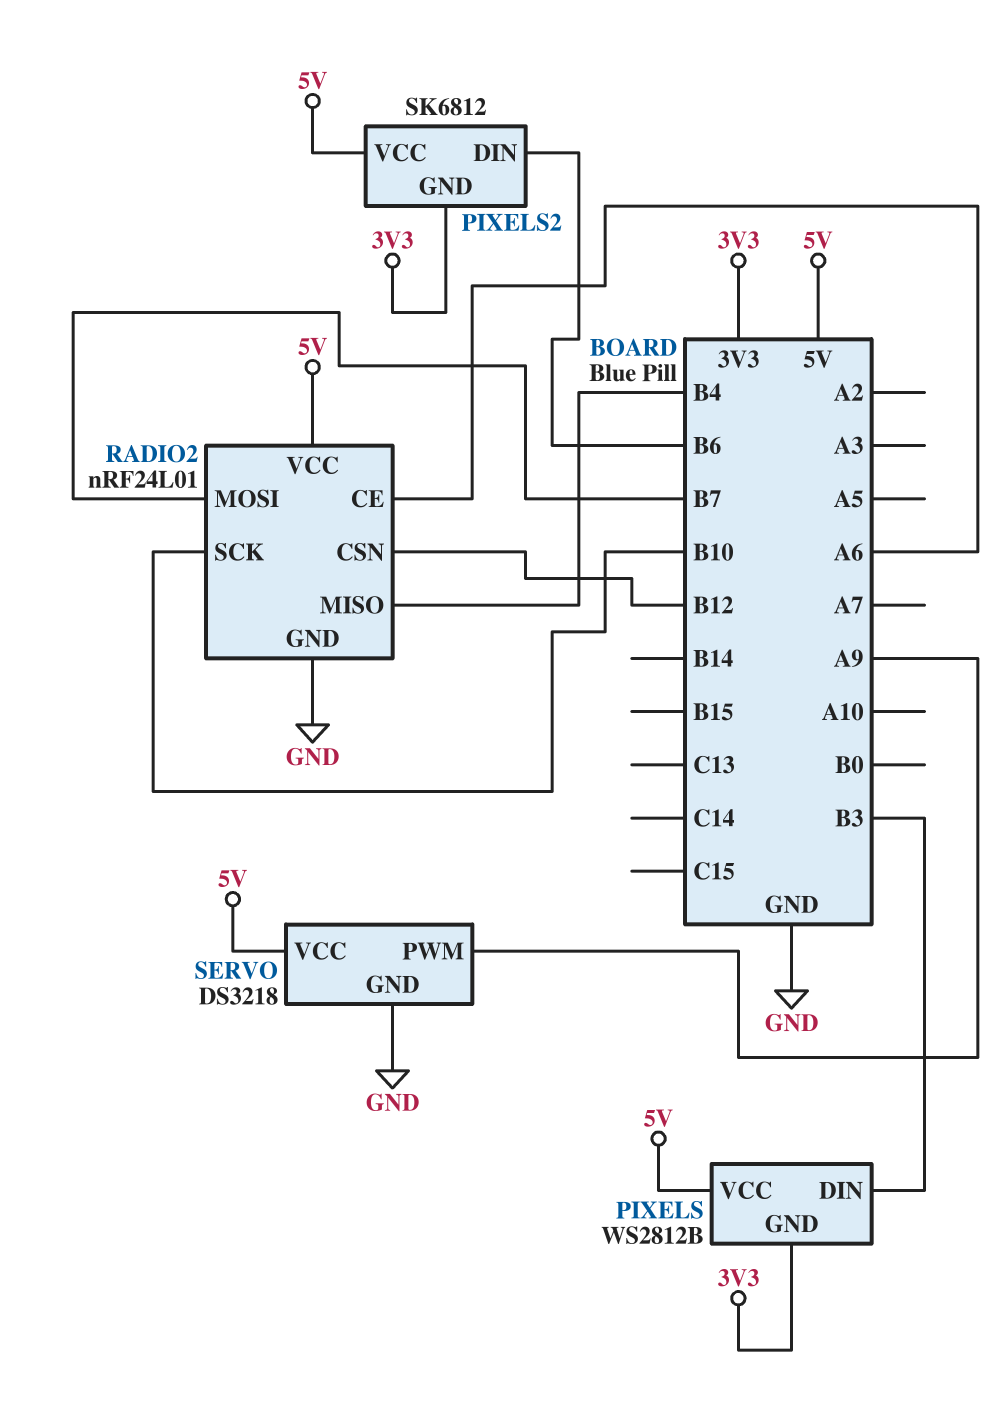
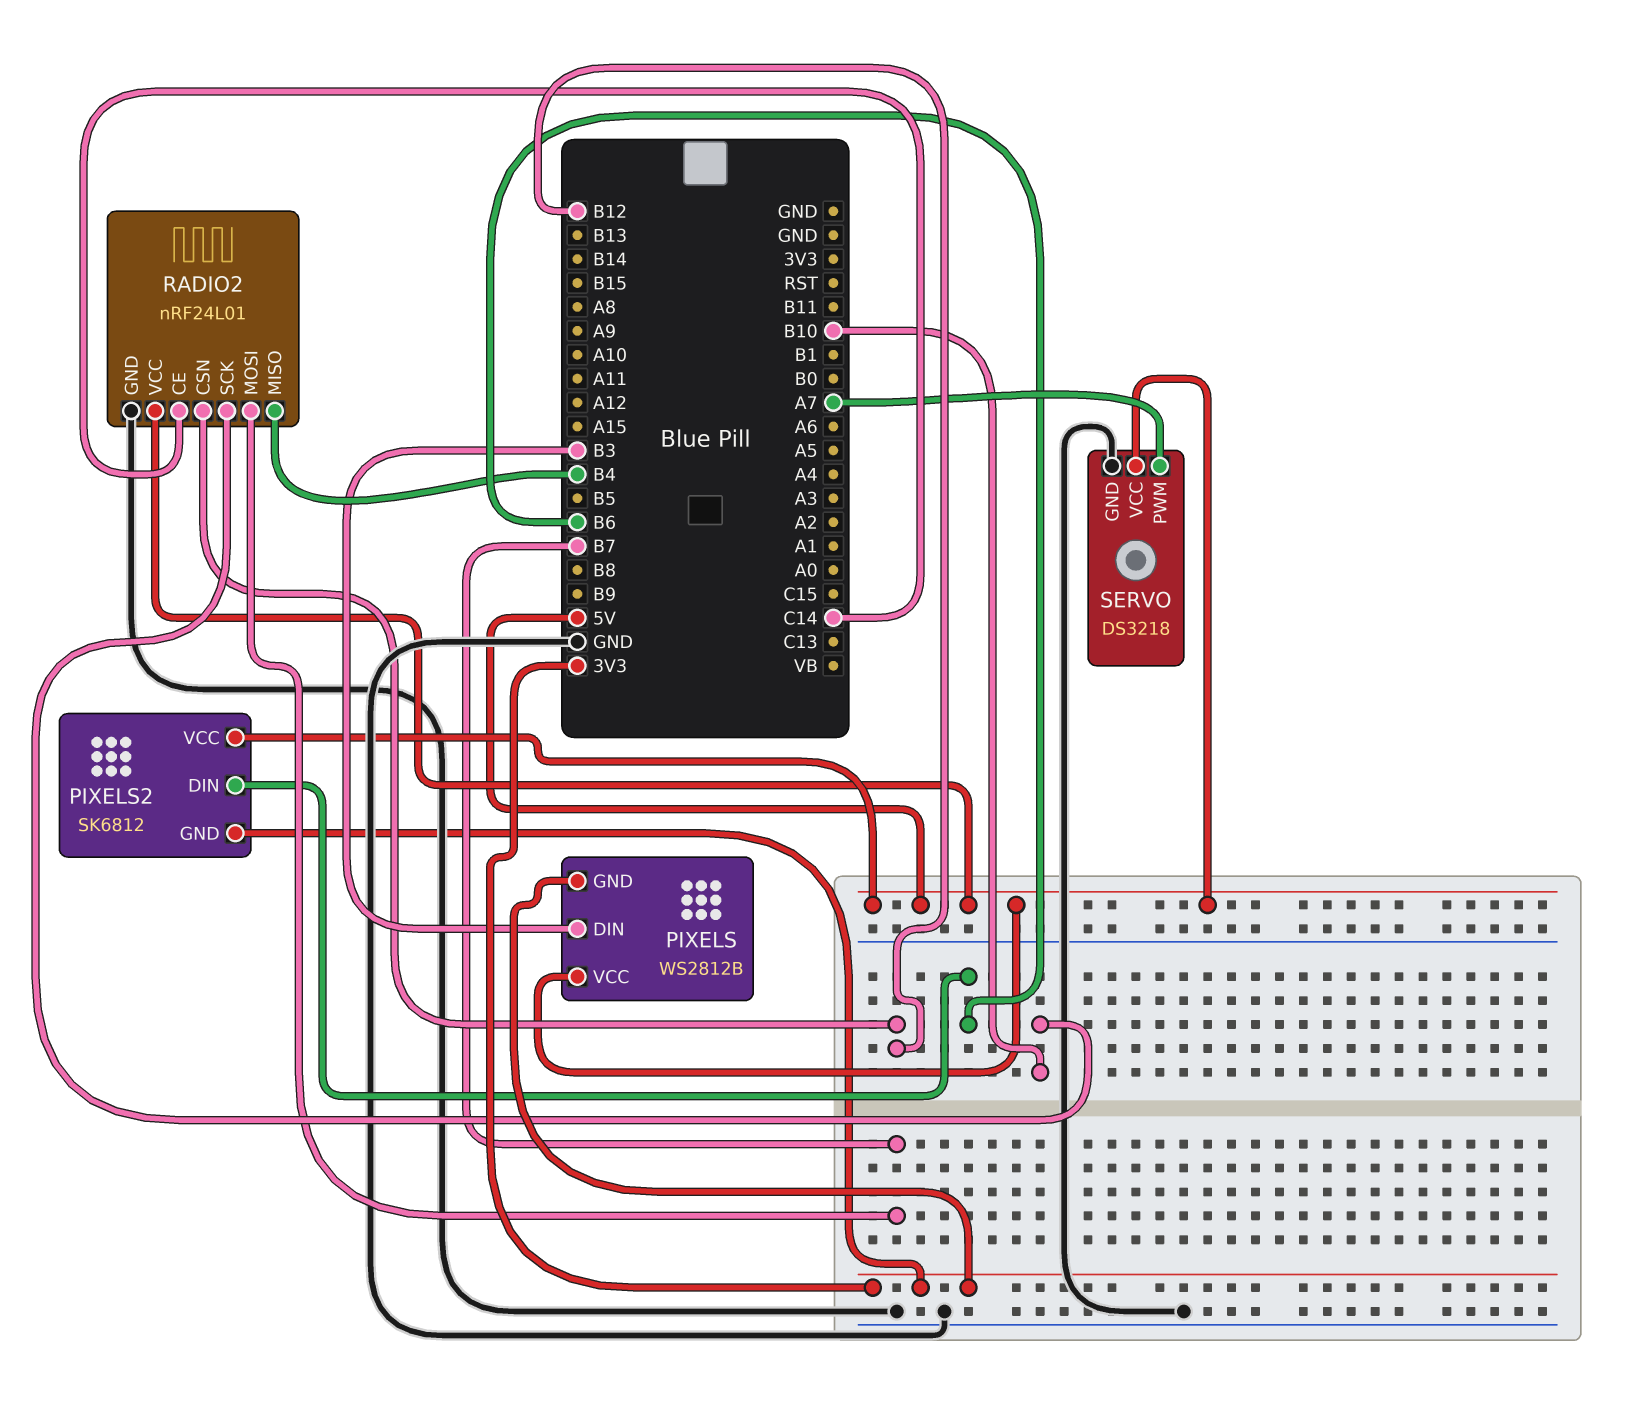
RADIO2 pin CE: A6 -> C14
SERVO pin PWM: A9 -> A7

